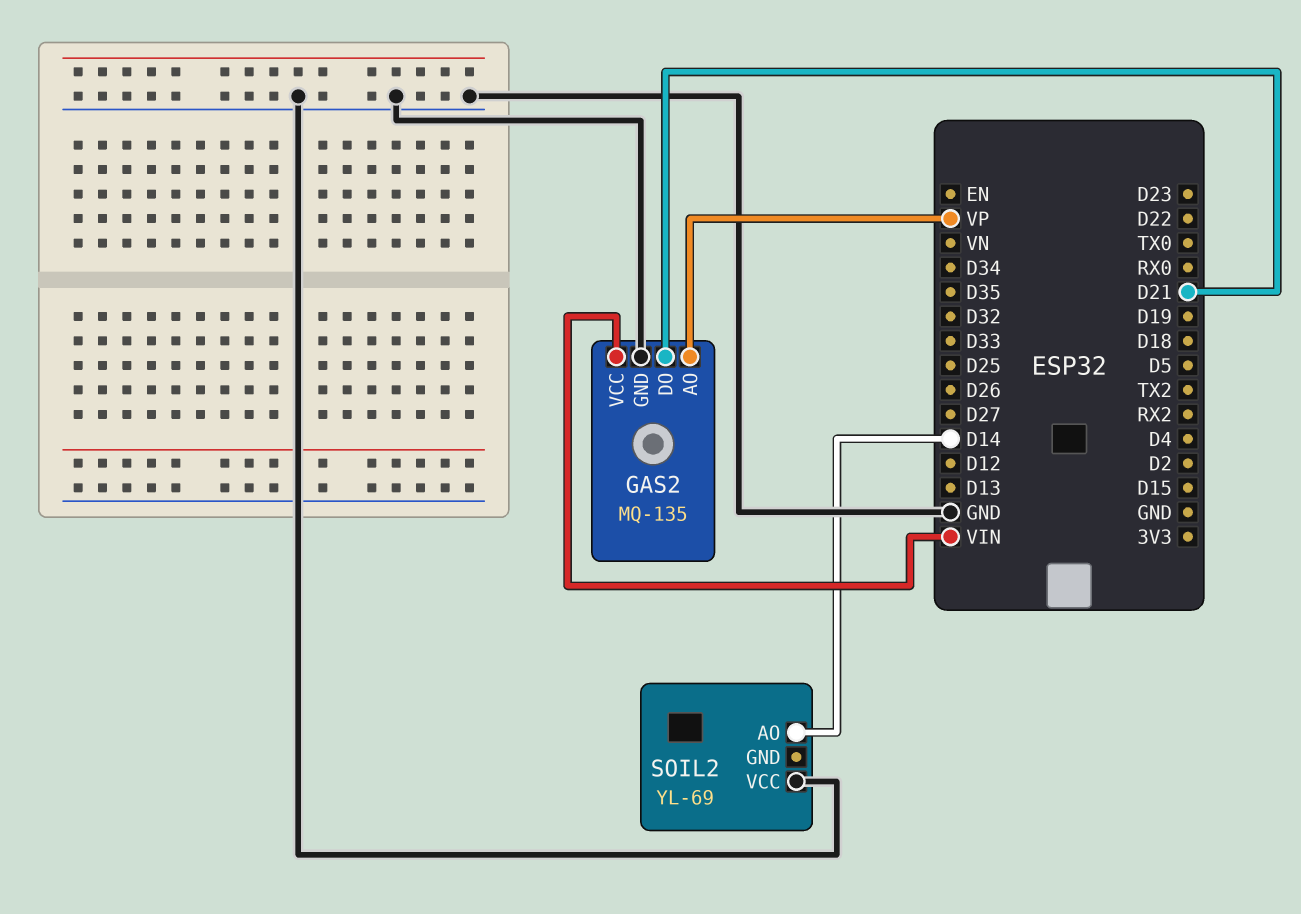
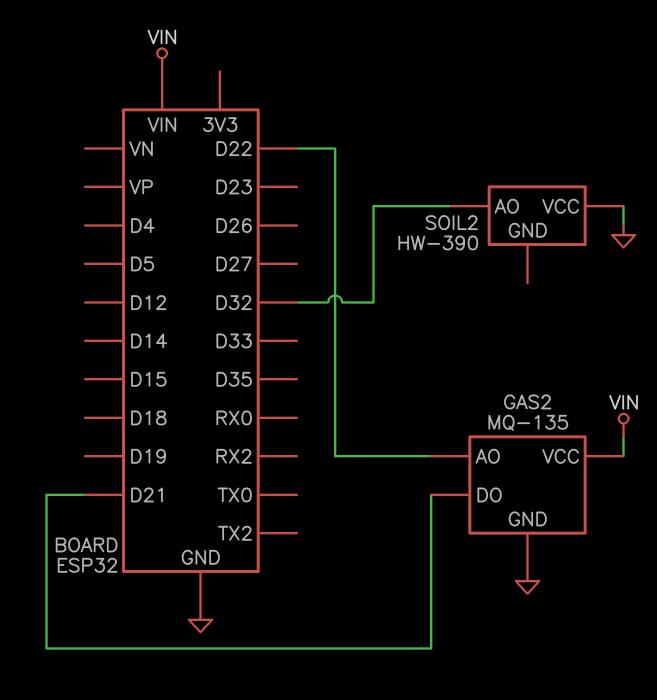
GAS2 pin AO: VP -> D22
SOIL2: YL-69 -> HW-390
SOIL2 pin AO: D14 -> D32

